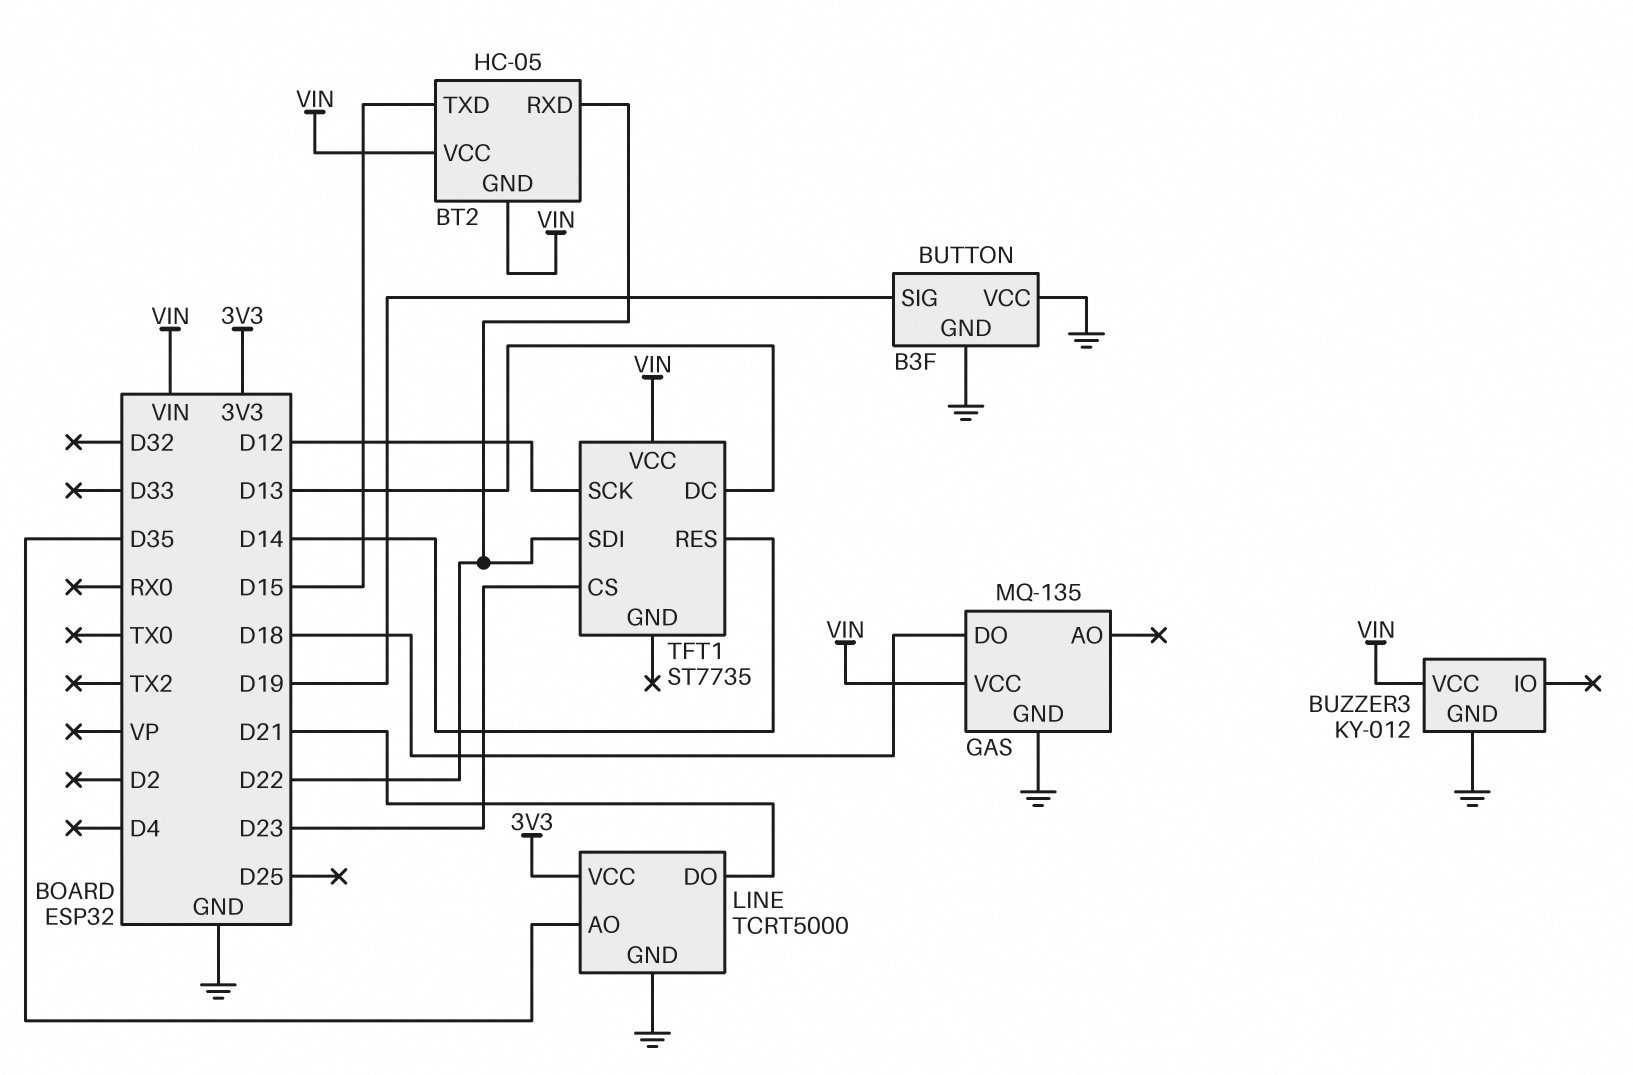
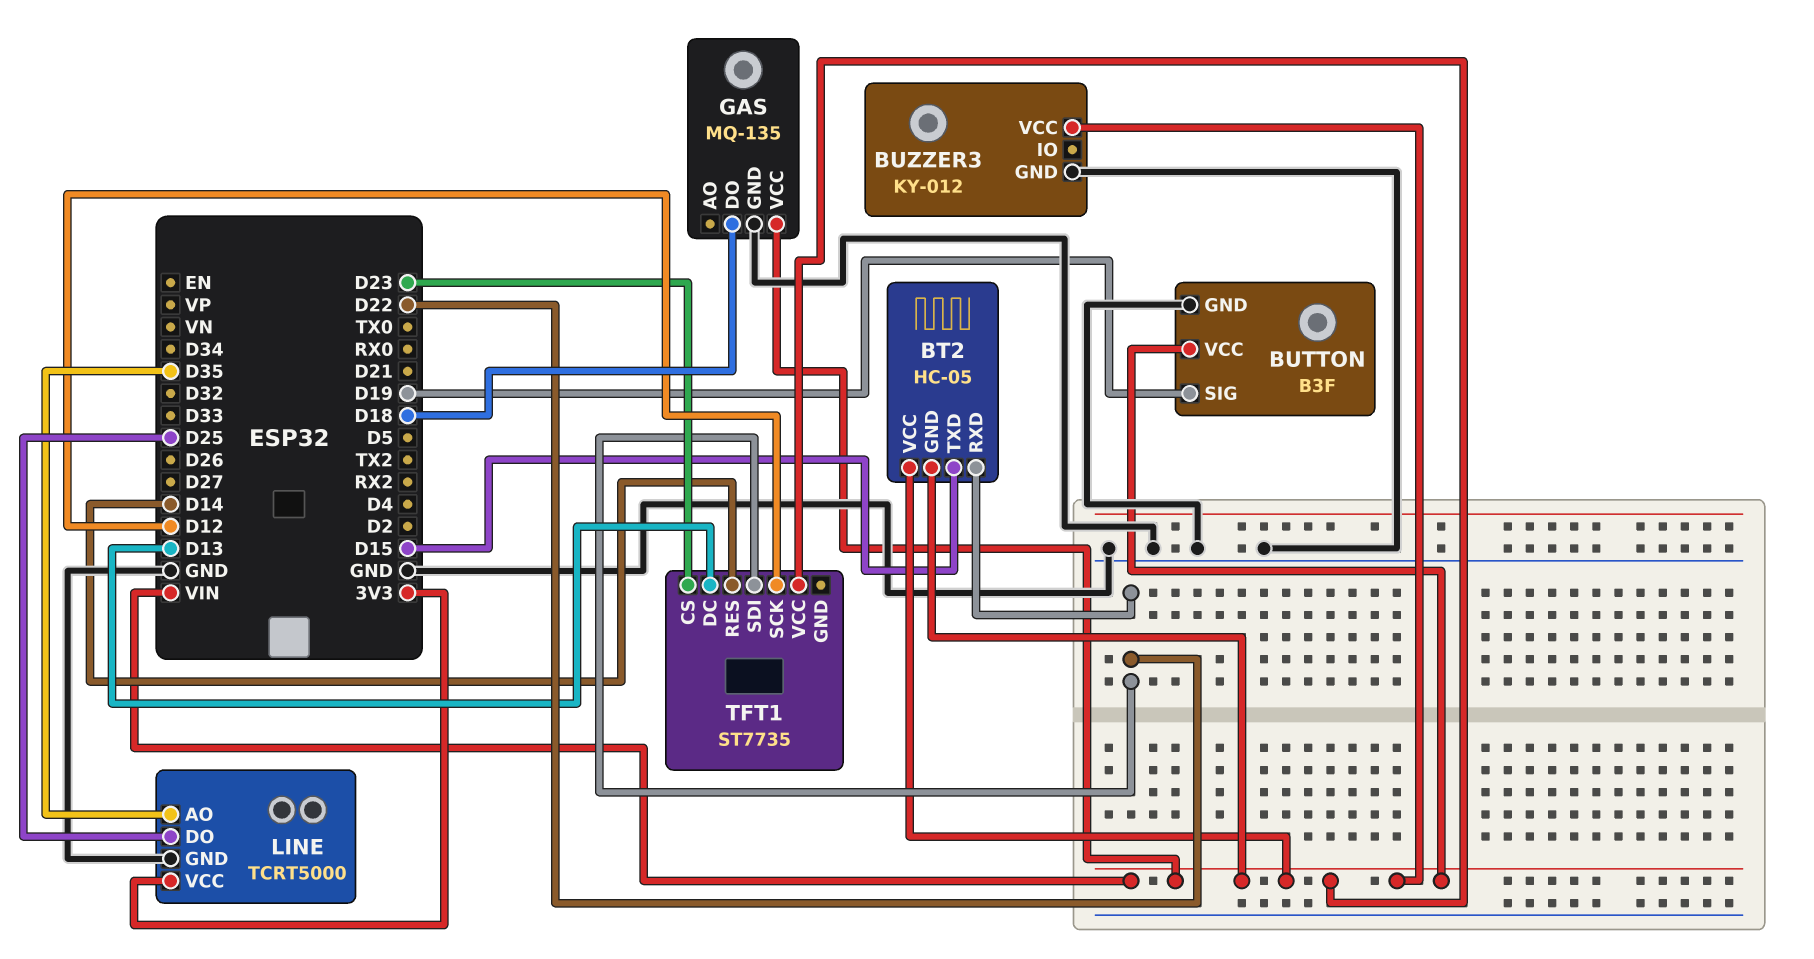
BUTTON pin VCC: GND -> VIN
LINE pin DO: D21 -> D25

